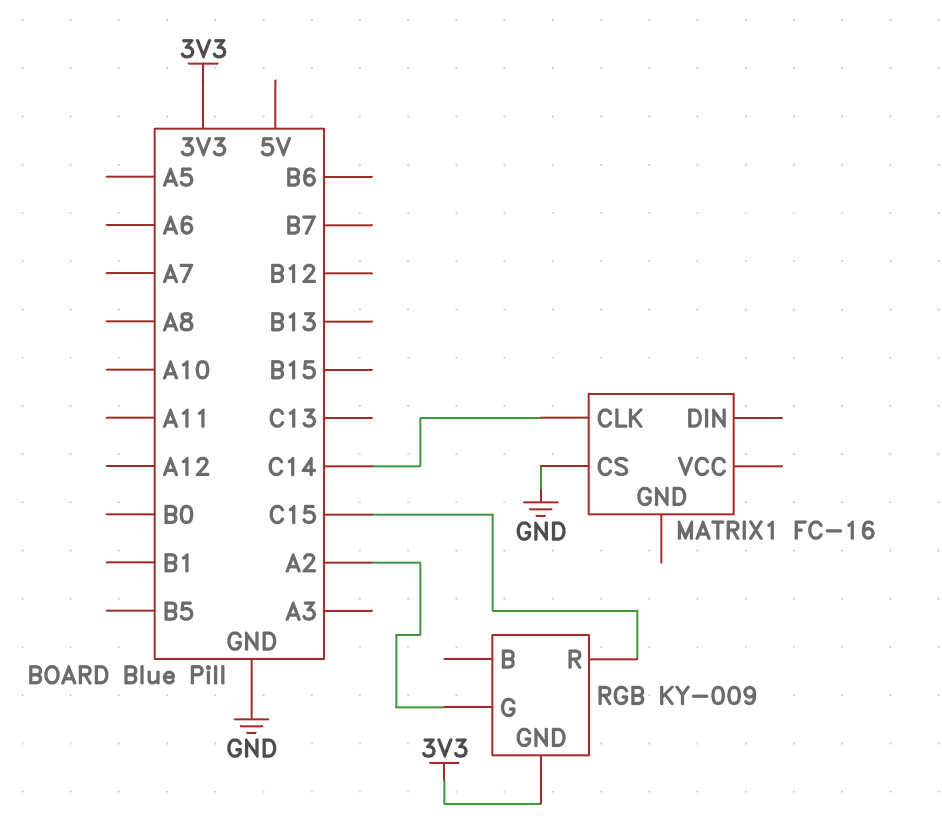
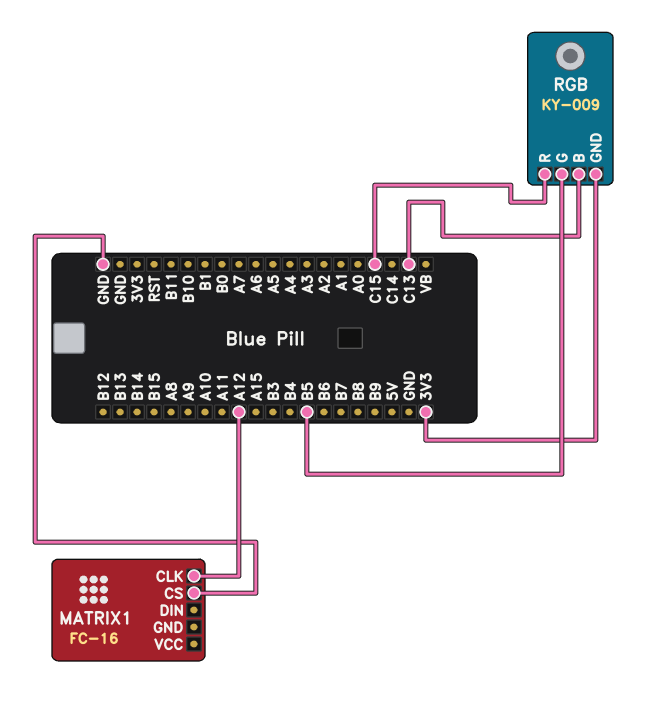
MATRIX1 pin CLK: C14 -> A12
RGB pin B: none -> C13
RGB pin G: A2 -> B5

